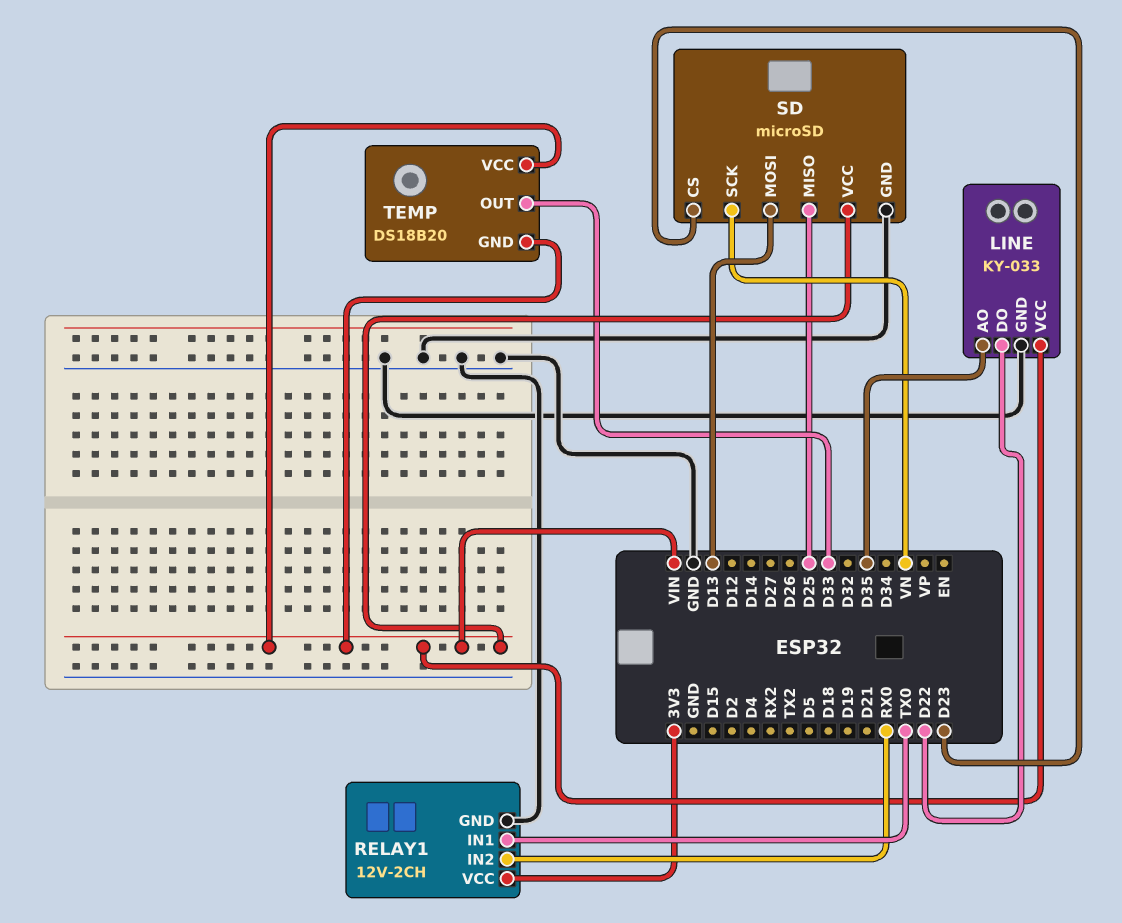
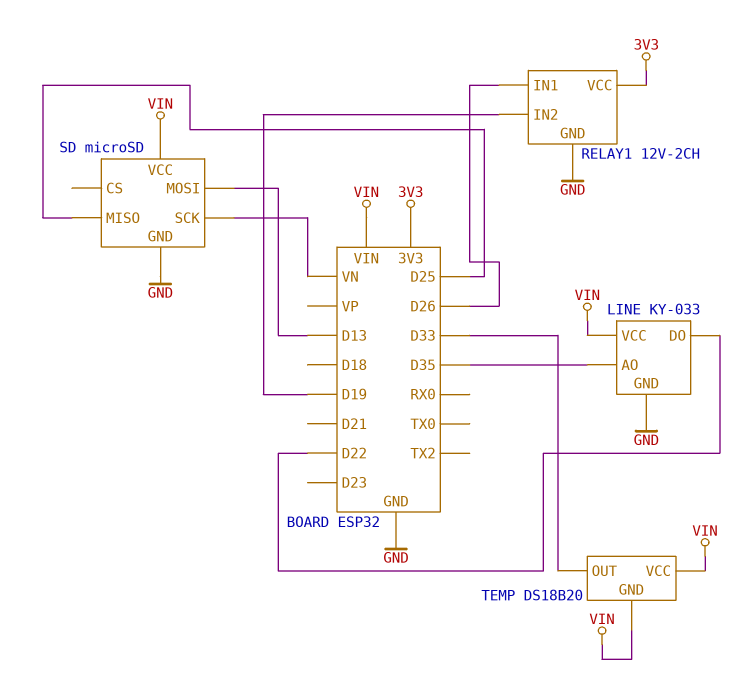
RELAY1 pin IN1: TX0 -> D26
RELAY1 pin IN2: RX0 -> D19
SD pin CS: D23 -> none

